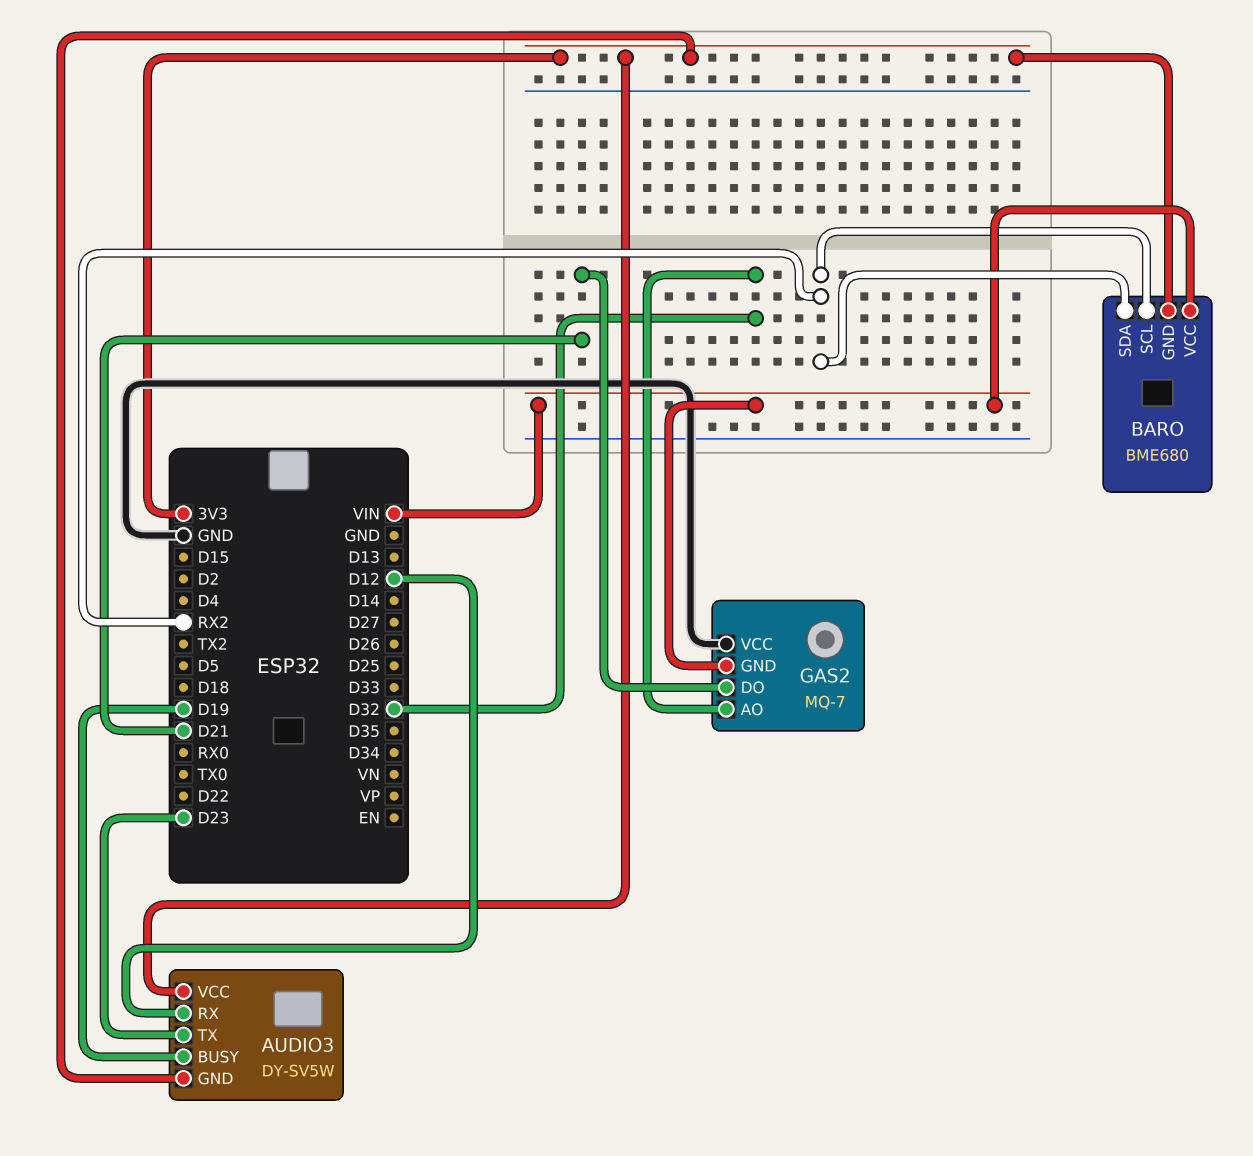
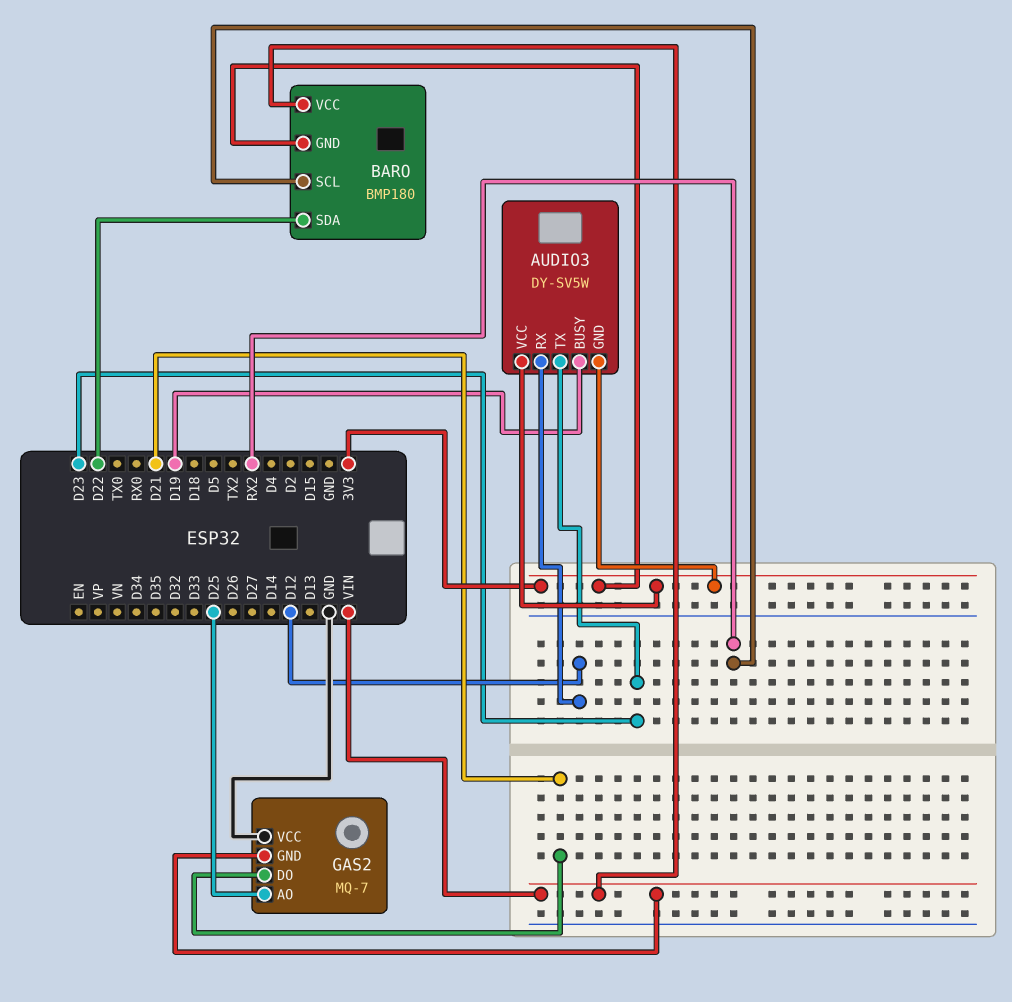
BARO: BME680 -> BMP180
BARO pin SDA: RX2 -> D22
GAS2 pin AO: D32 -> D25

